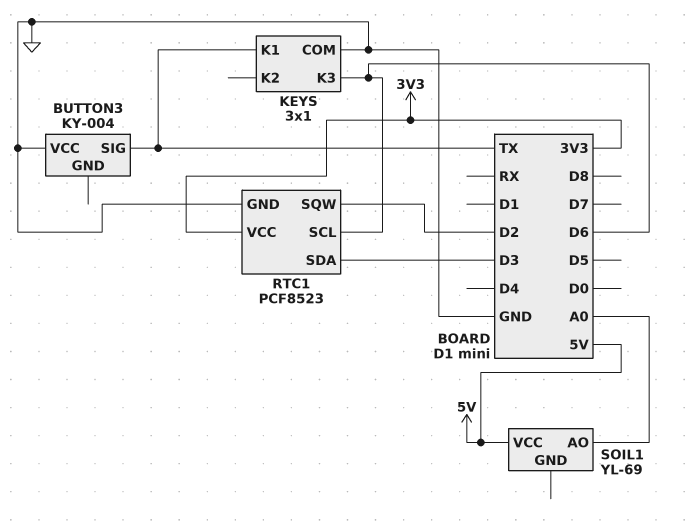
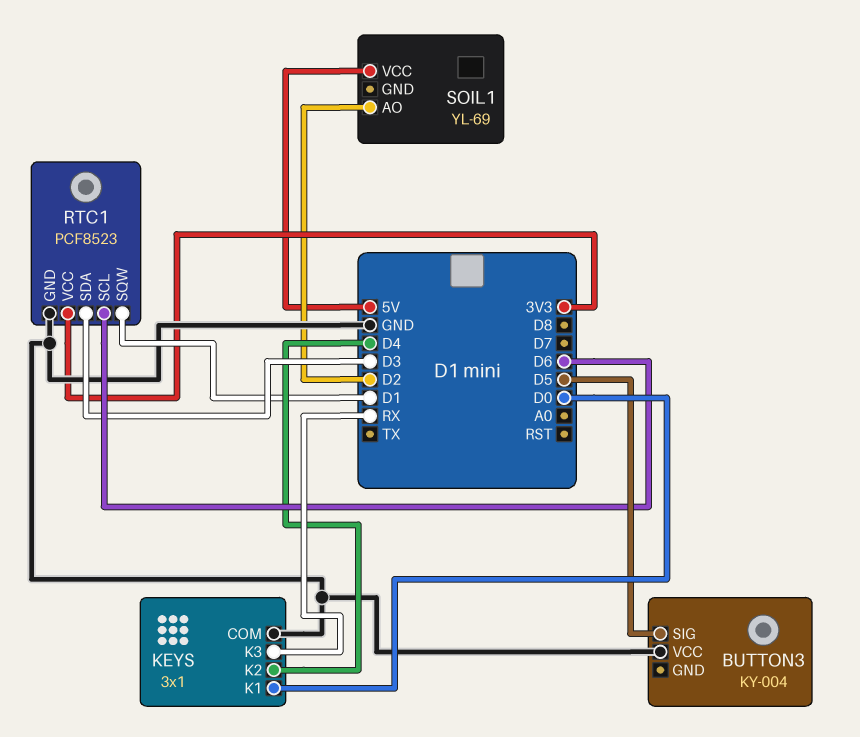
BUTTON3 pin SIG: TX -> D5
KEYS pin K1: TX -> D0
KEYS pin K2: none -> D4
KEYS pin K3: D6 -> RX
RTC1 pin SQW: D2 -> D1
SOIL1 pin AO: A0 -> D2

